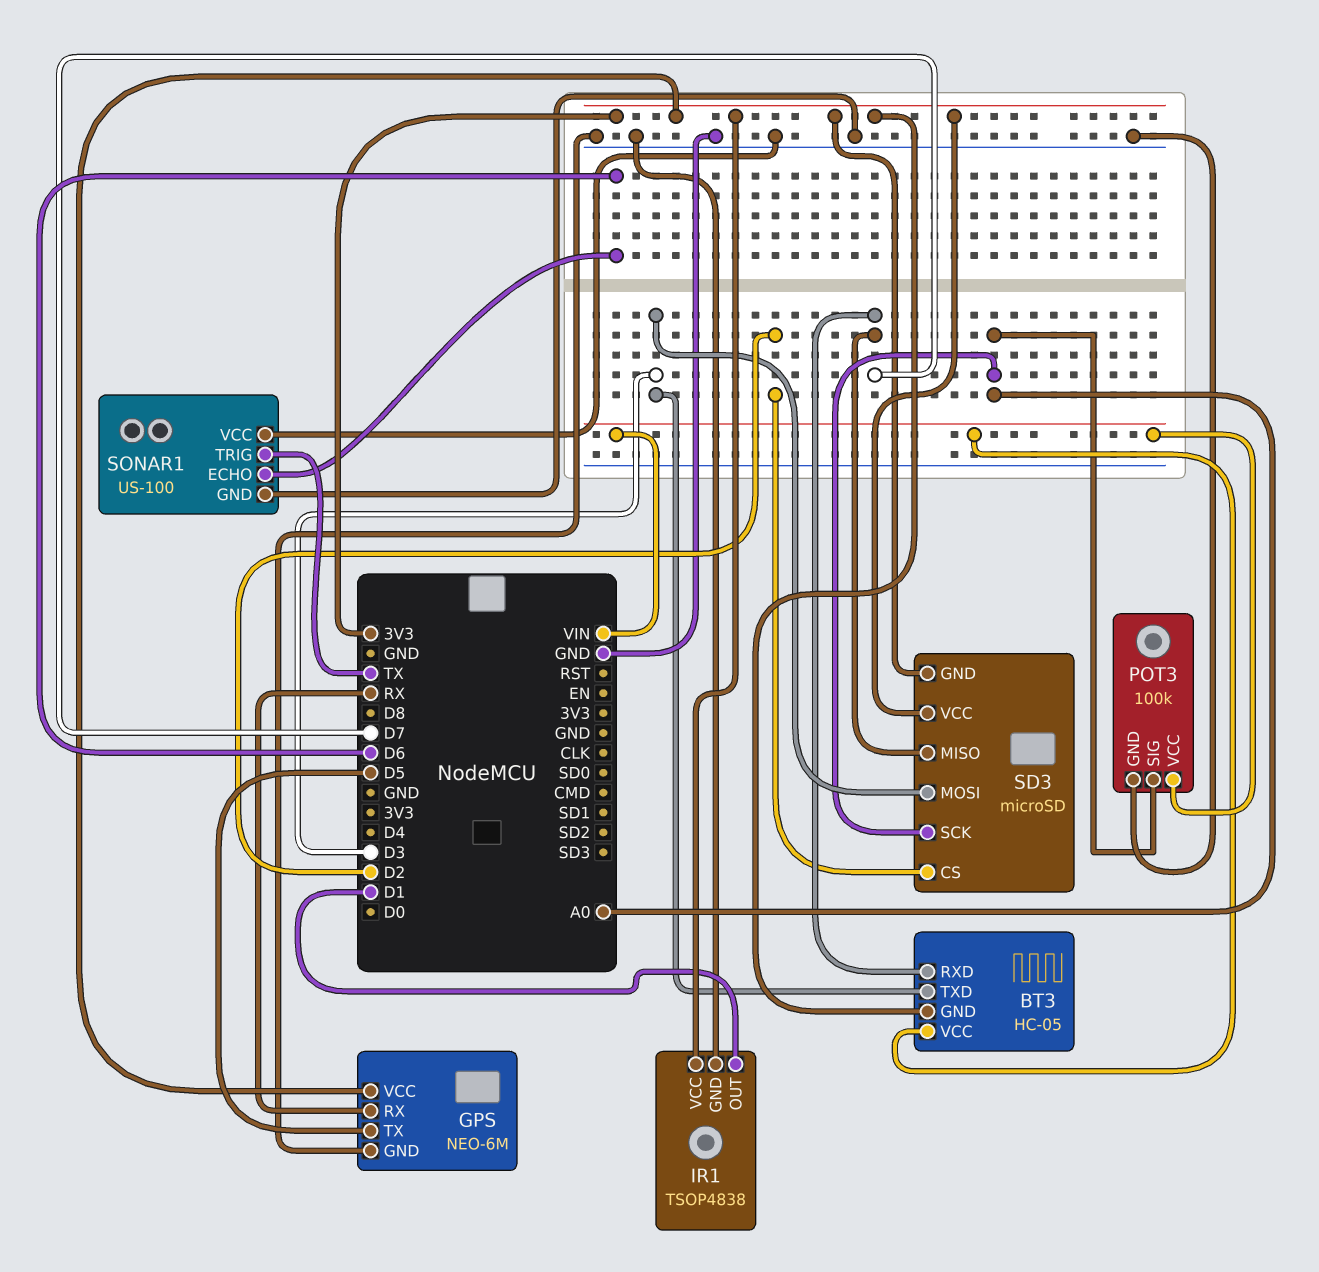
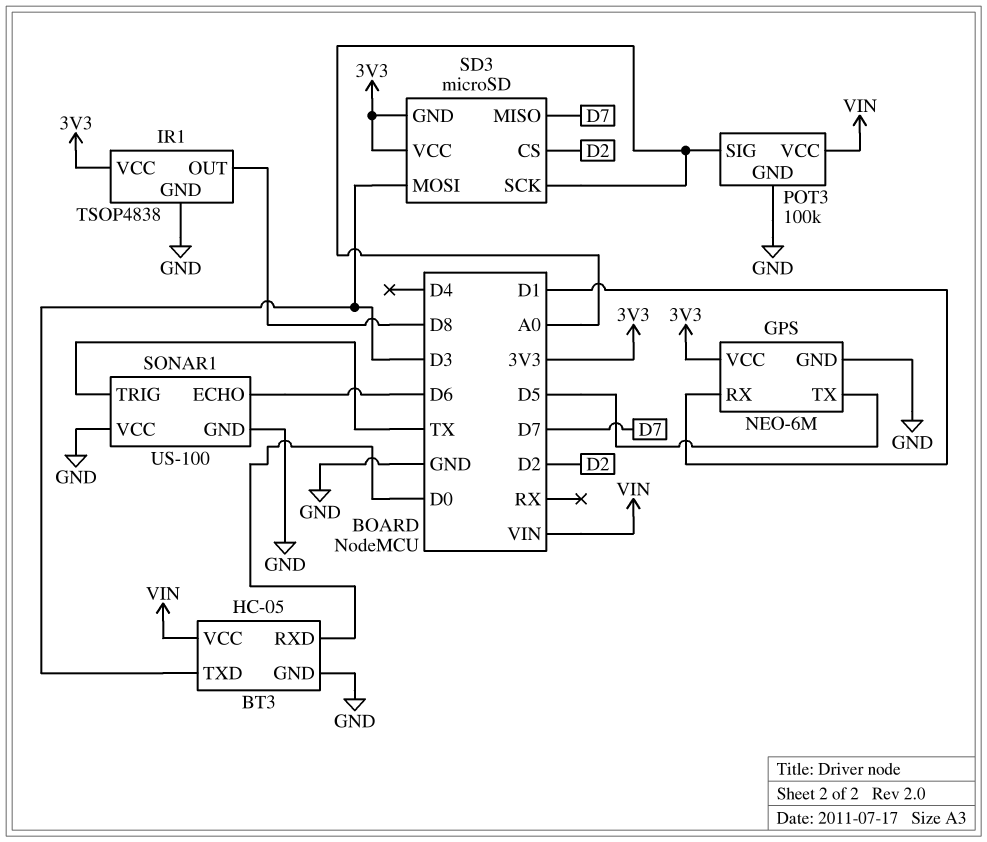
BT3 pin GND: 3V3 -> GND
BT3 pin RXD: D7 -> D0
GPS pin RX: RX -> D1
IR1 pin OUT: D1 -> D8

